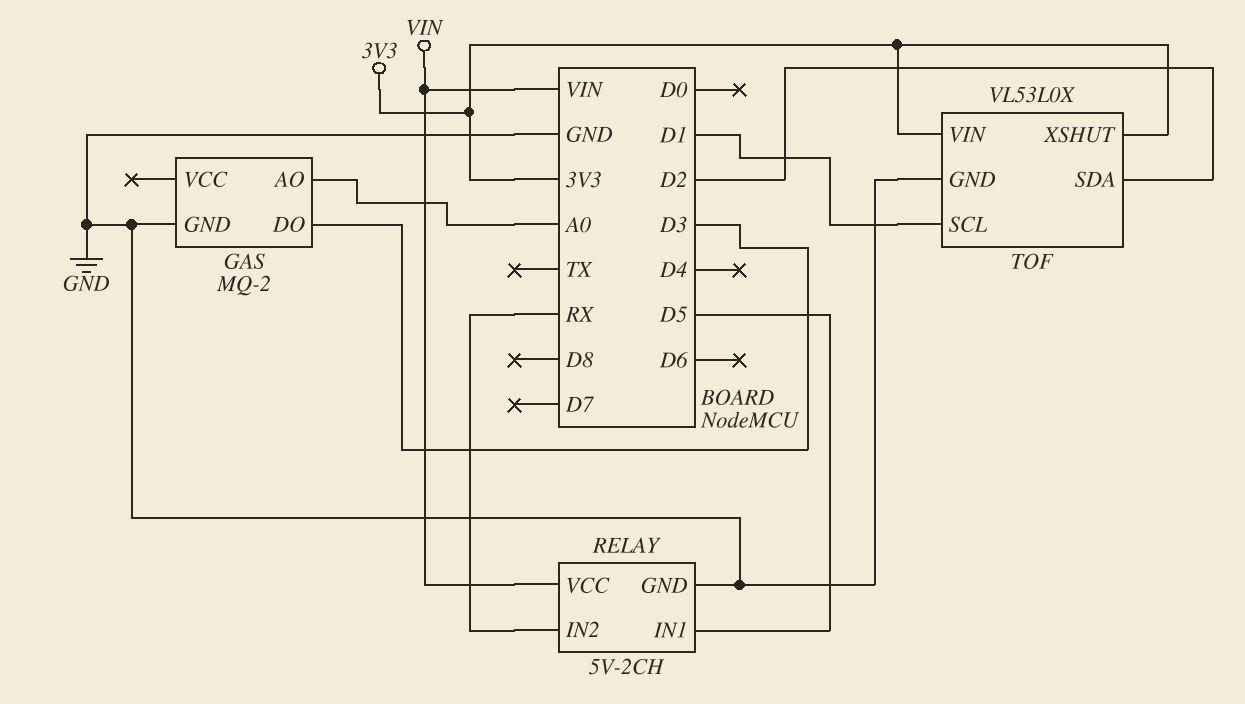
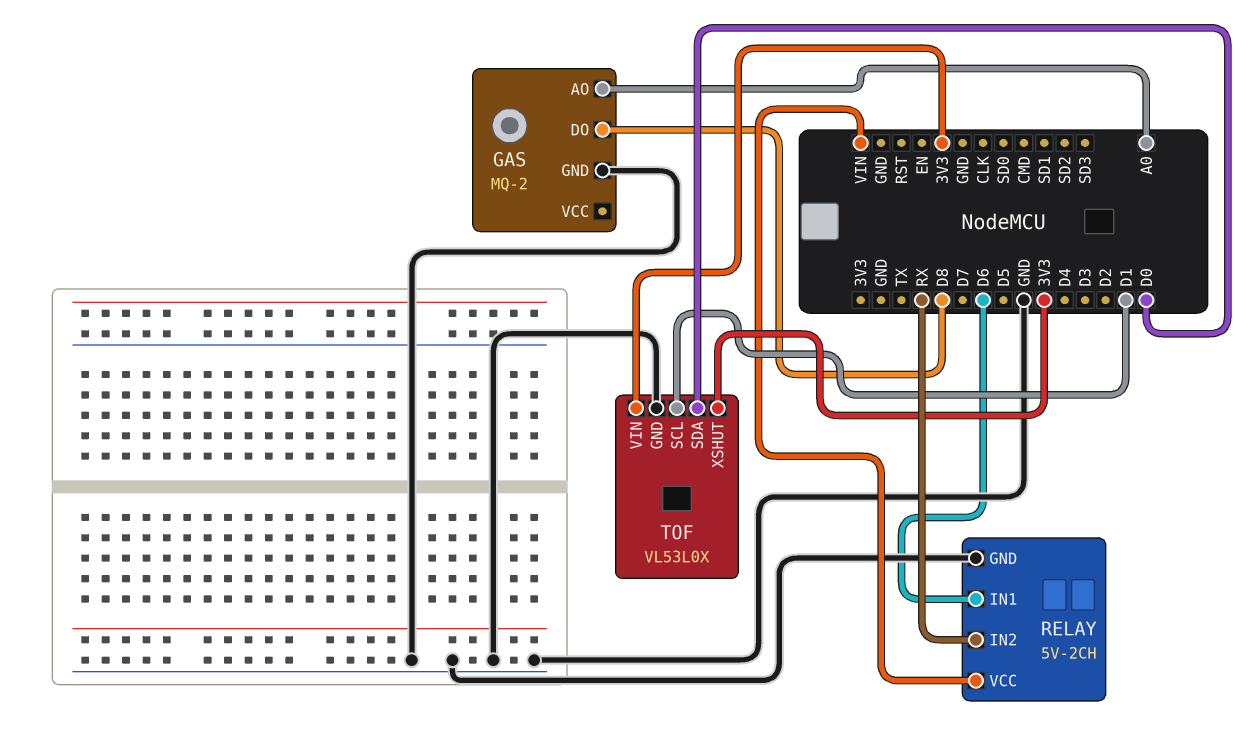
GAS pin DO: D3 -> D8
RELAY pin IN1: D5 -> D6
TOF pin SDA: D2 -> D0

